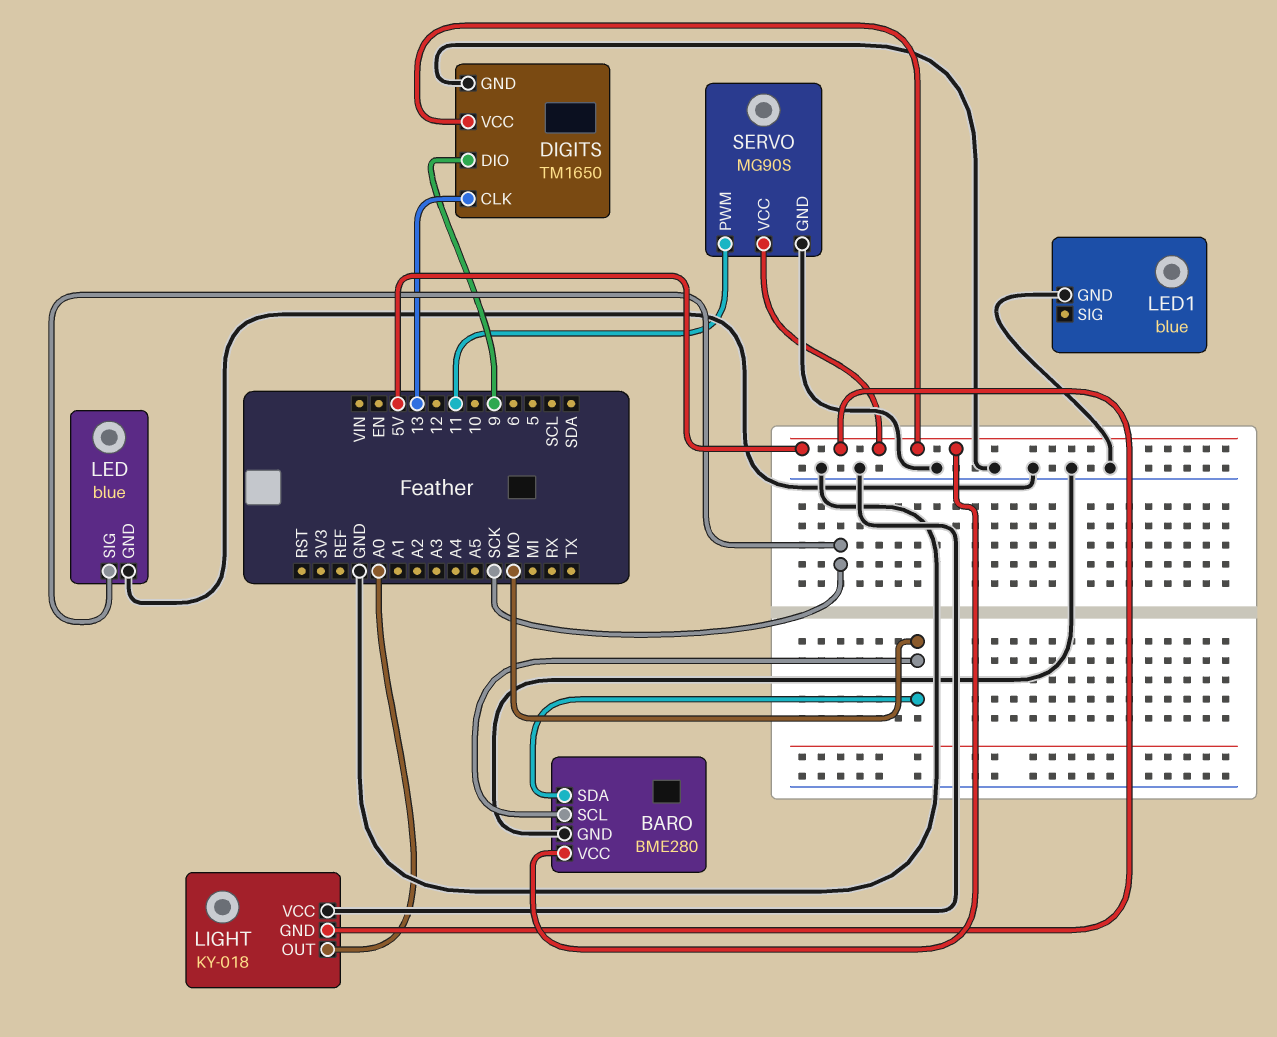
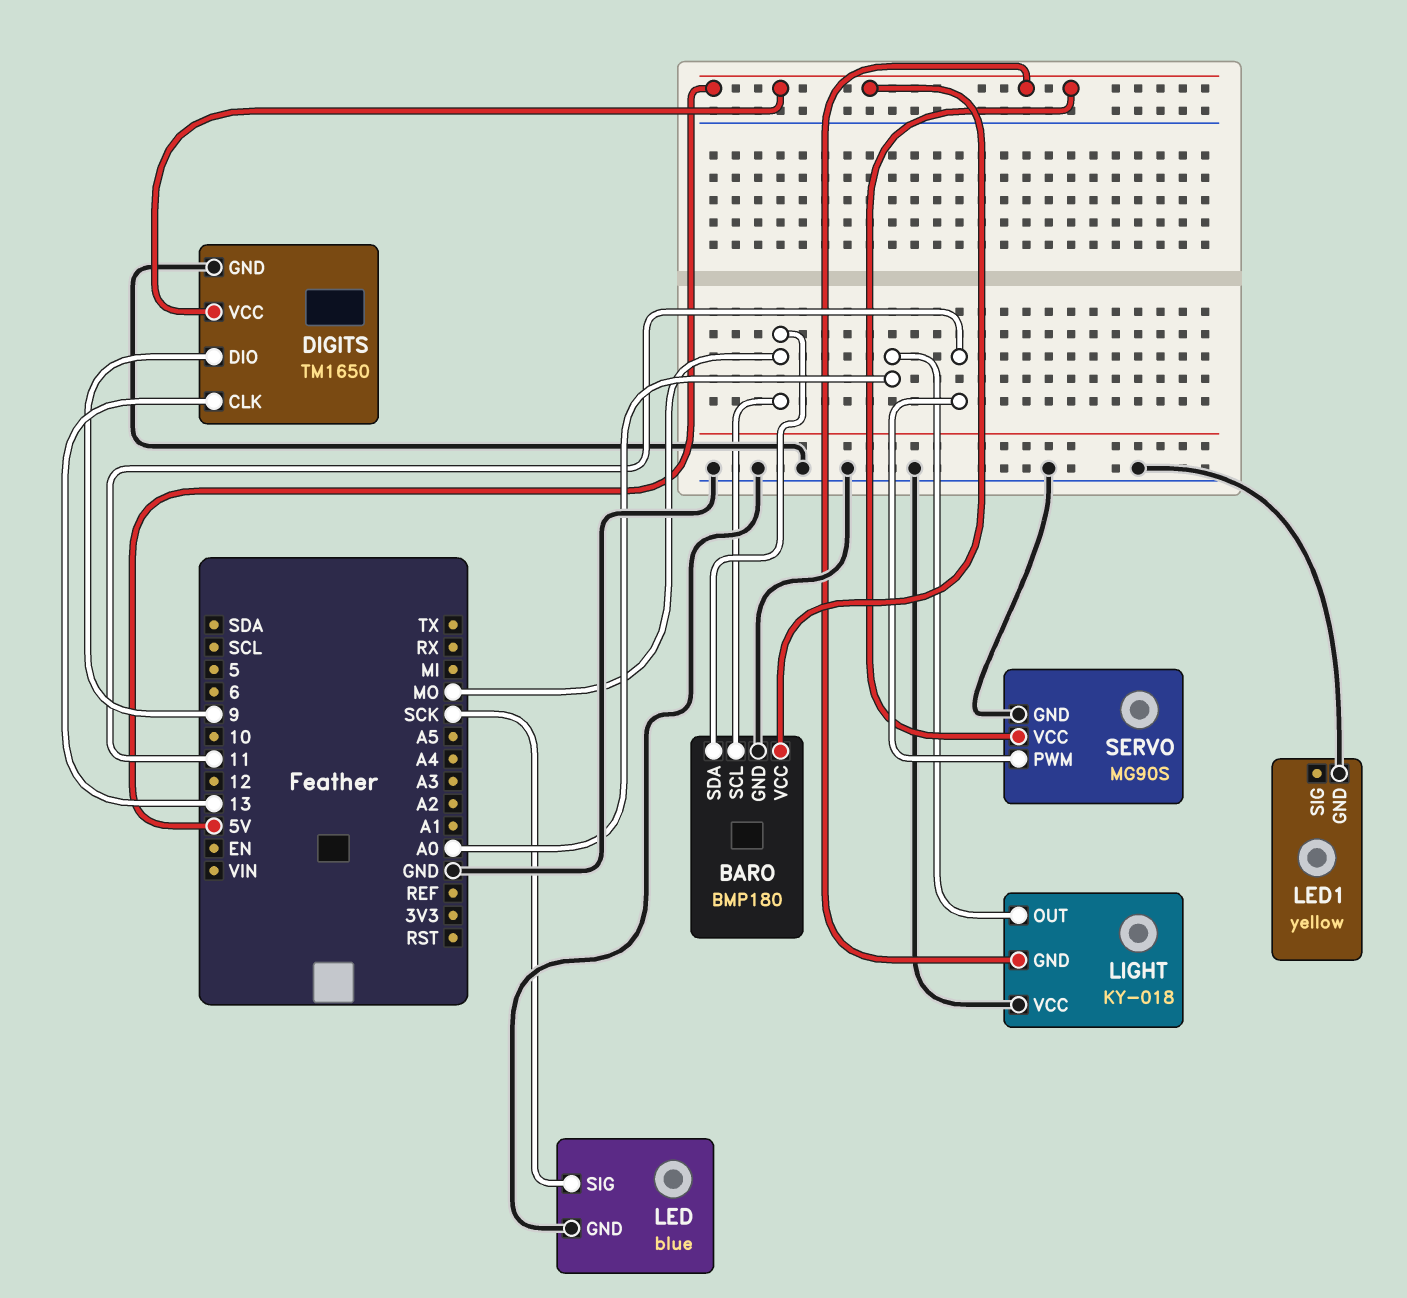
BARO: BME280 -> BMP180
LED1: blue -> yellow

